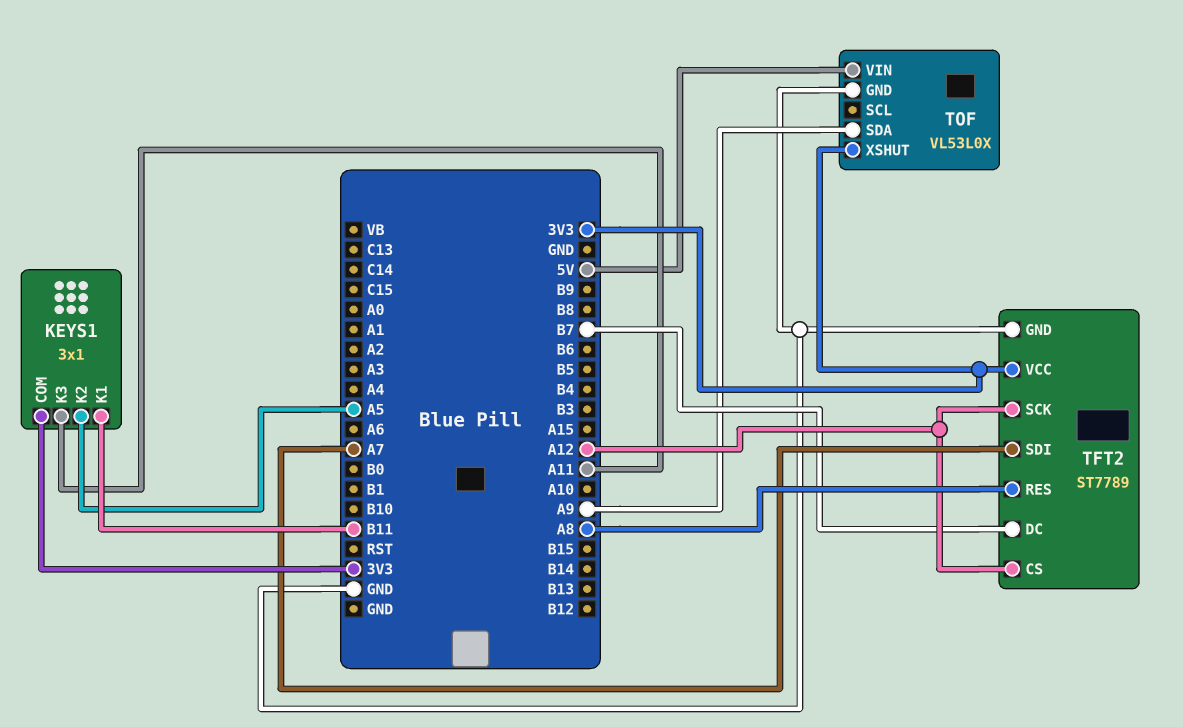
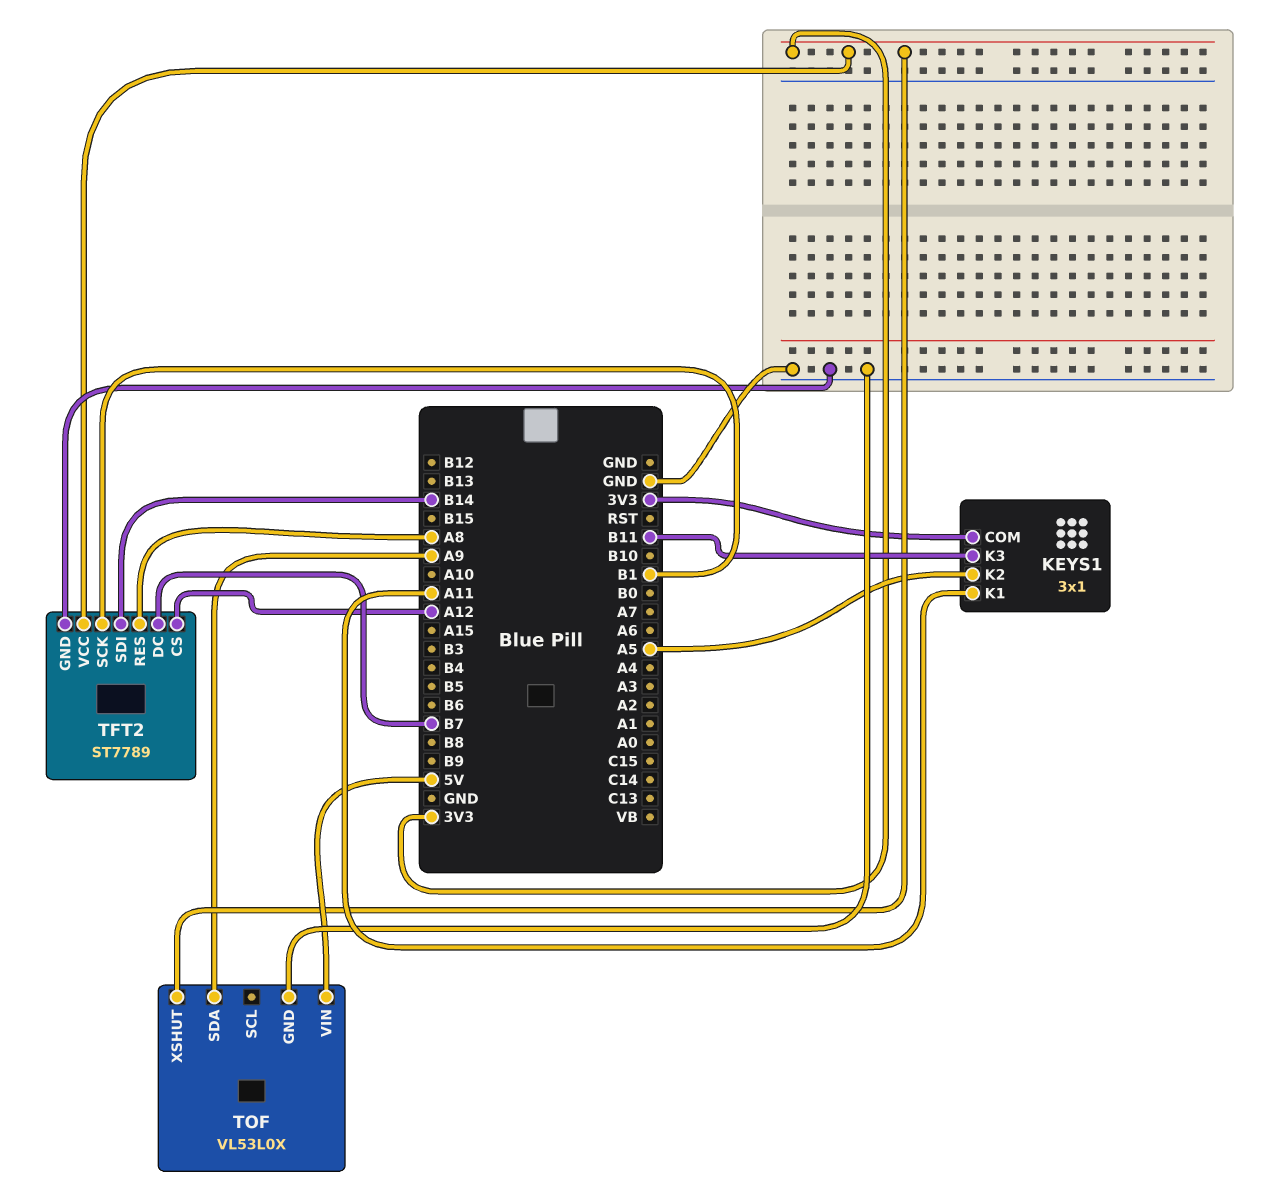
KEYS1 pin K1: B11 -> A11
KEYS1 pin K3: A11 -> B11
TFT2 pin SCK: A12 -> B1
TFT2 pin SDI: A7 -> B14

